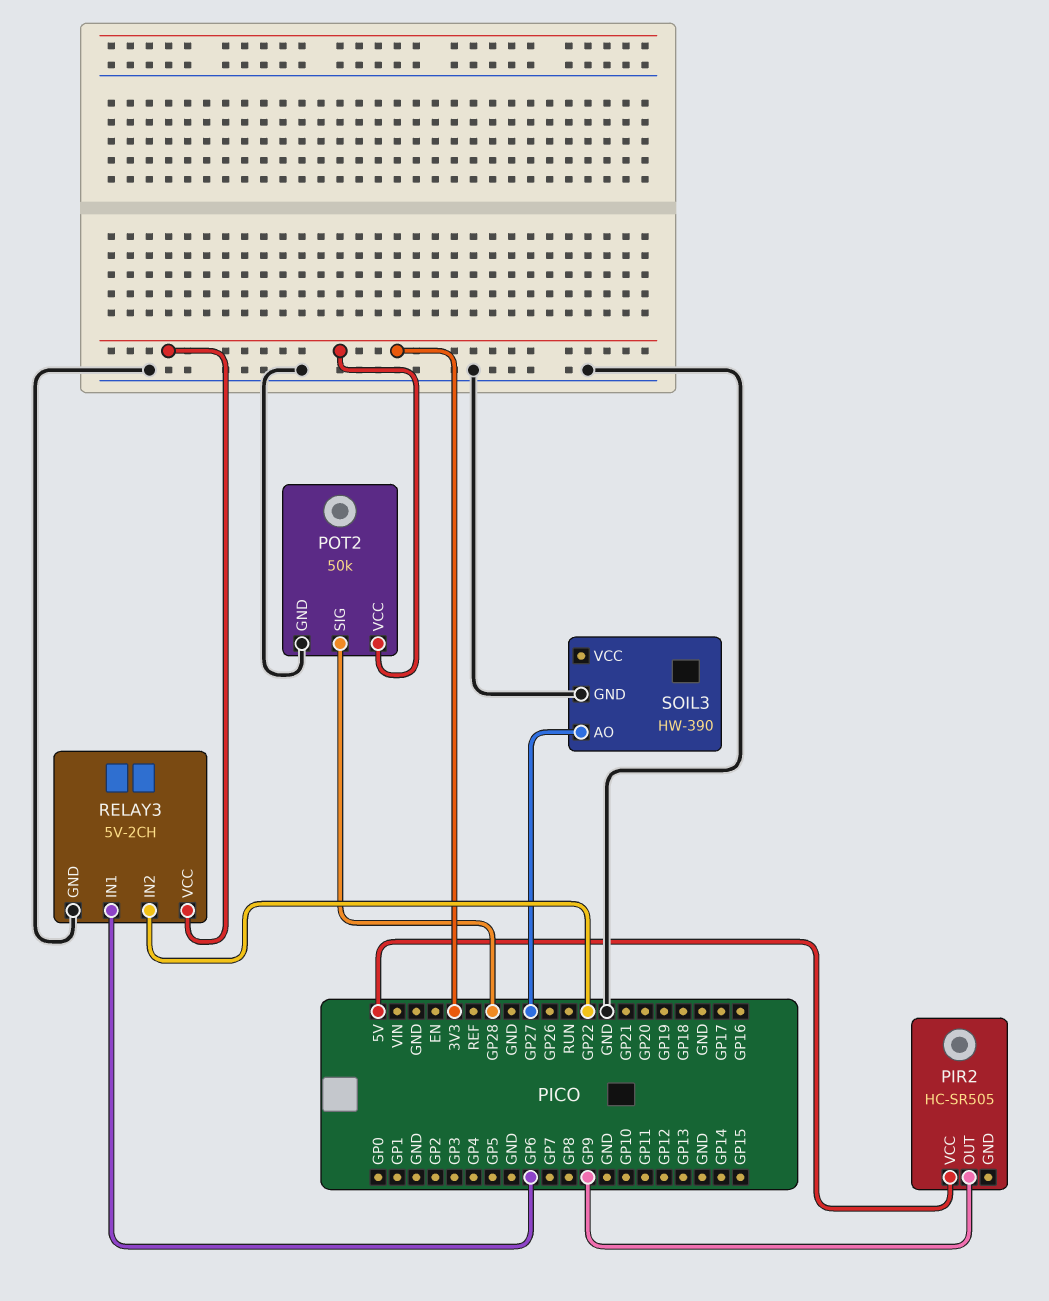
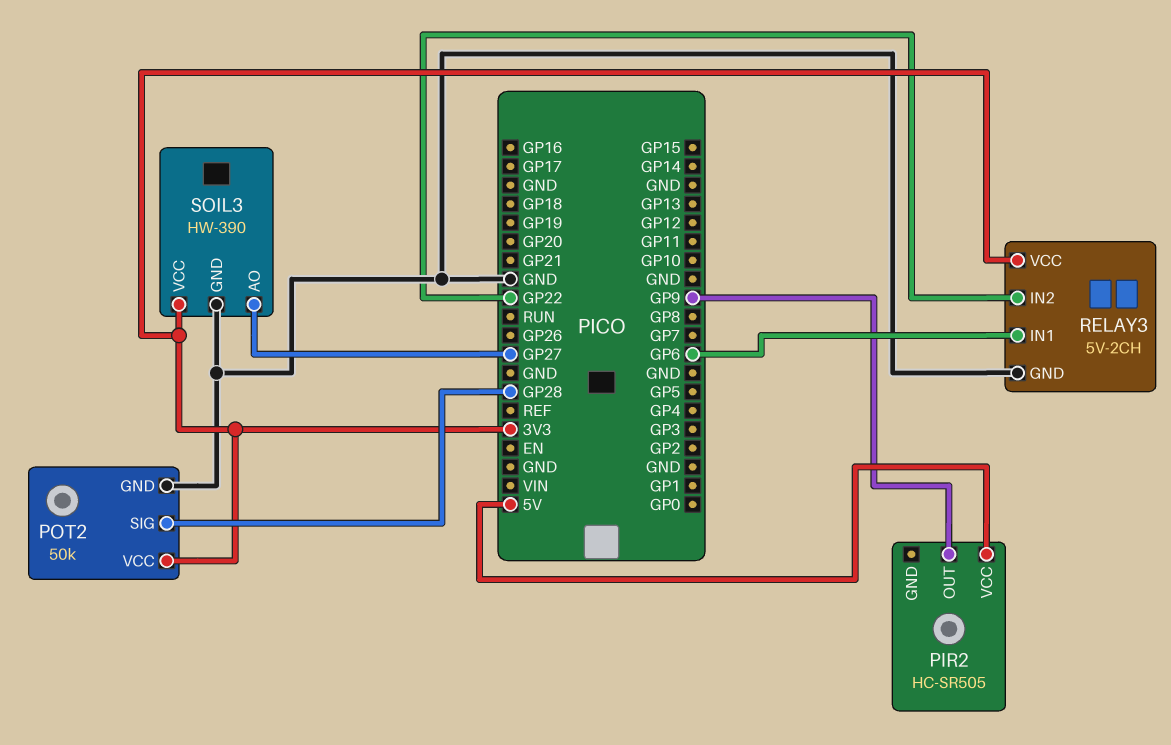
SOIL3 pin VCC: none -> 3V3

